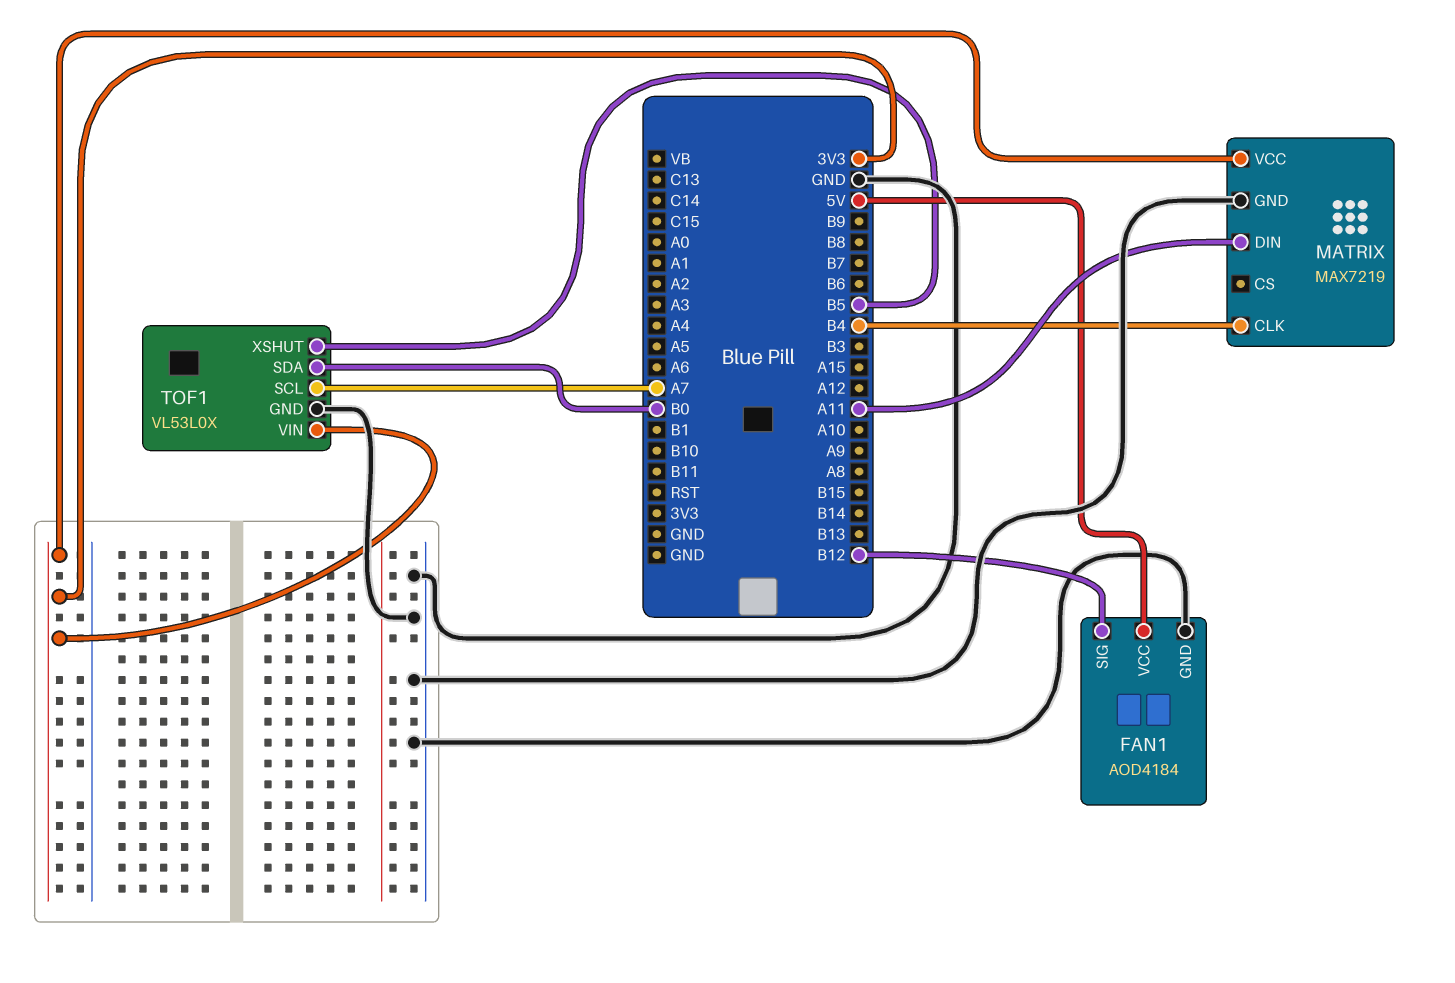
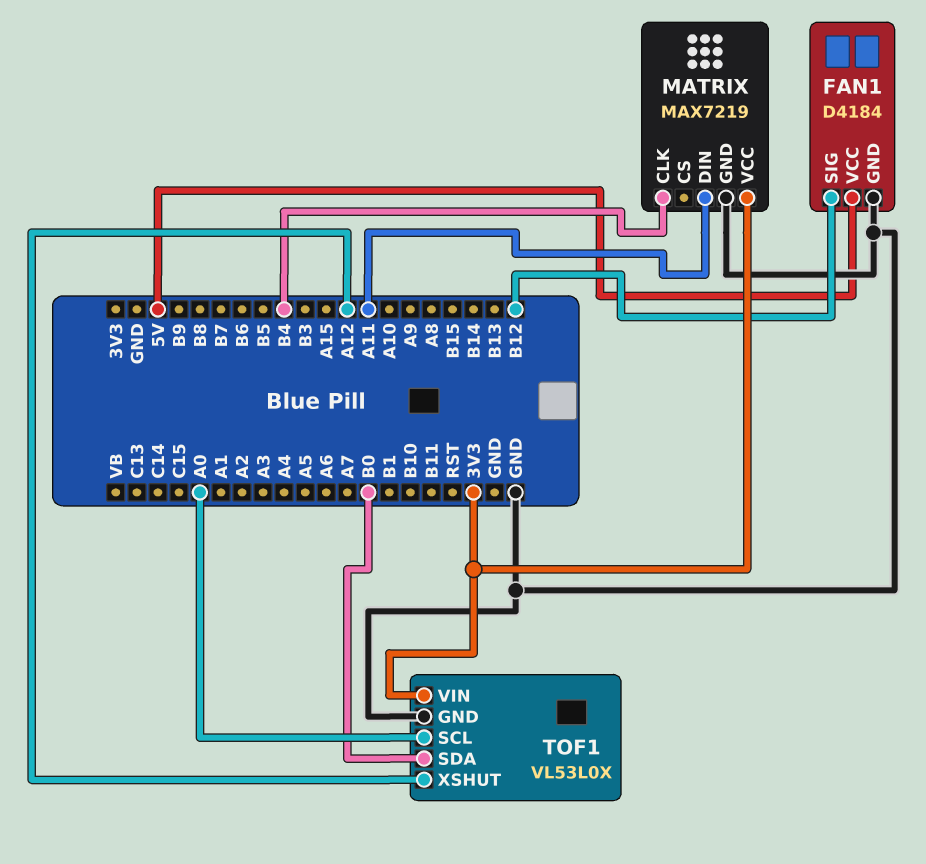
FAN1: AOD4184 -> D4184
TOF1 pin SCL: A7 -> A0
TOF1 pin XSHUT: B5 -> A12

